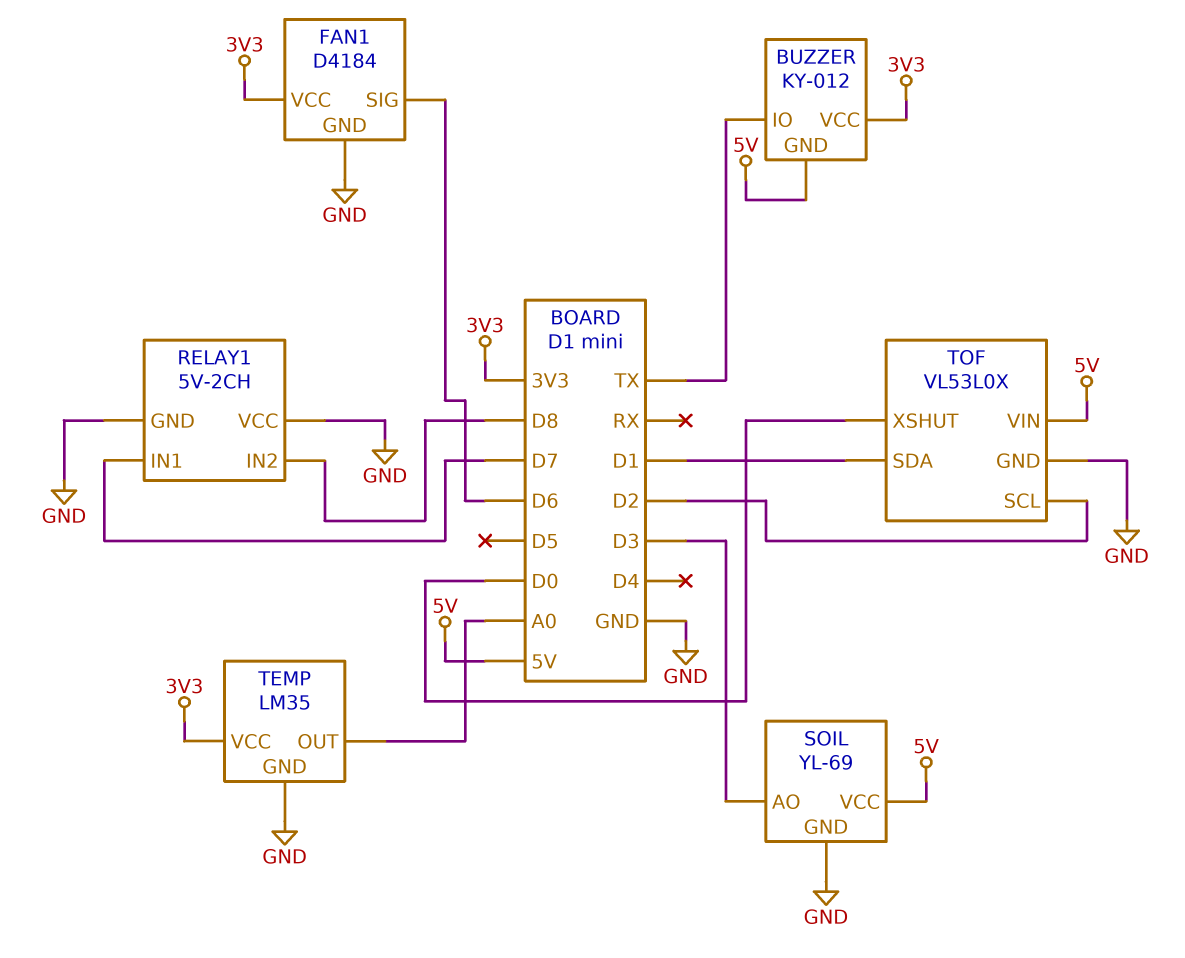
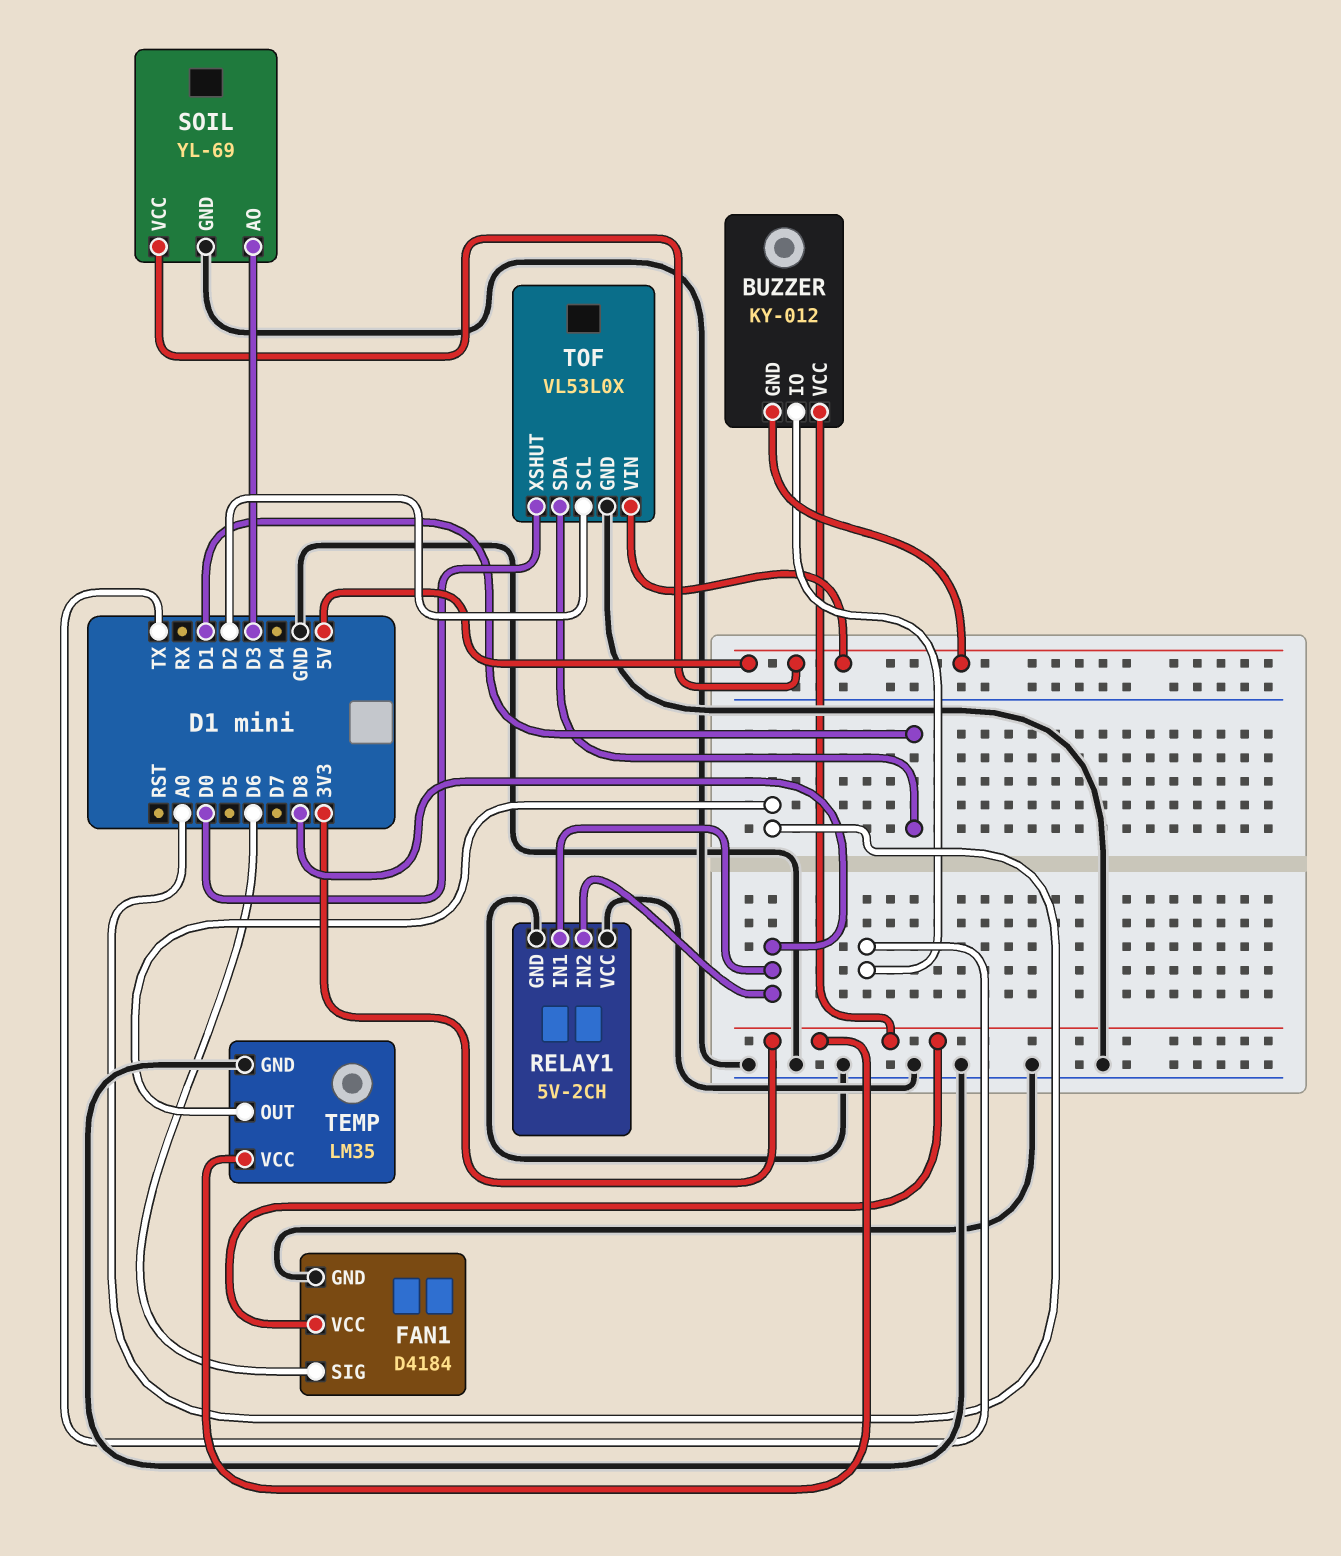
RELAY1 pin IN1: D7 -> D8

